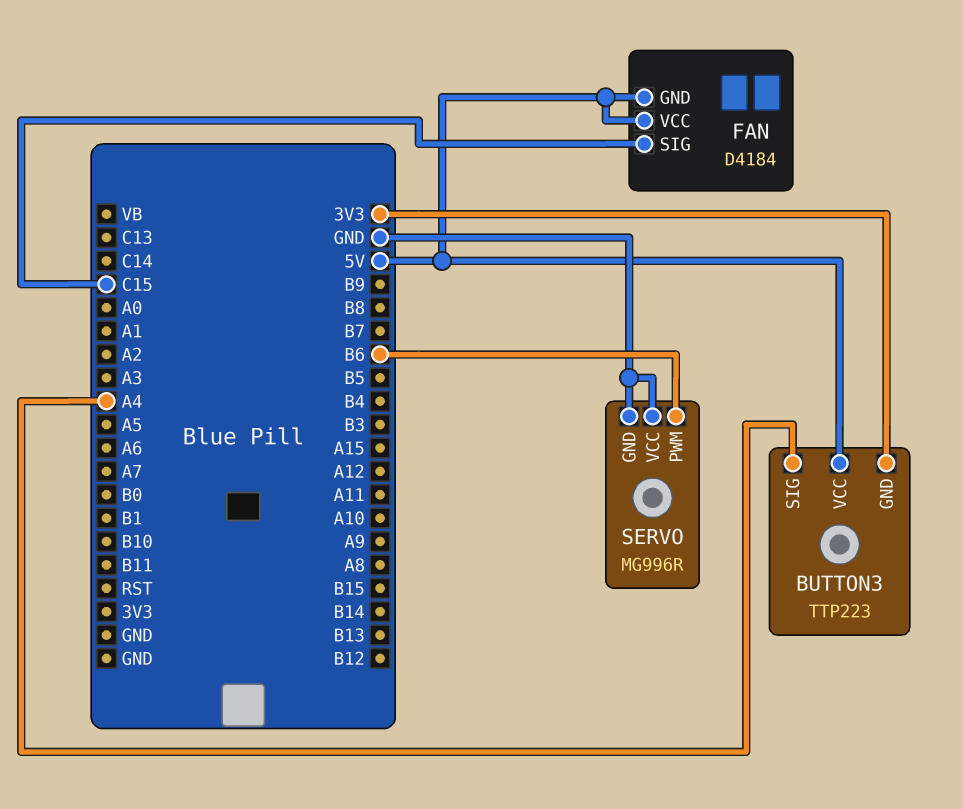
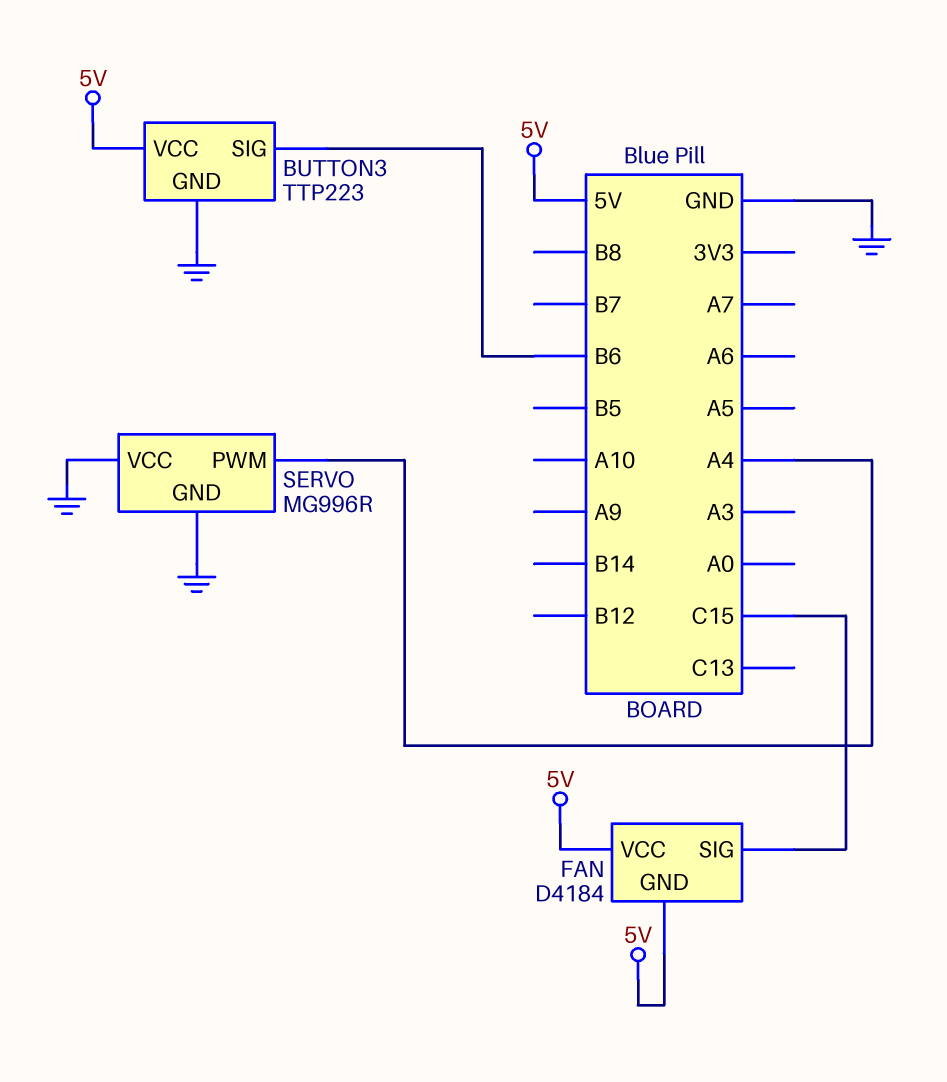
BUTTON3 pin GND: 3V3 -> GND
BUTTON3 pin SIG: A4 -> B6
SERVO pin PWM: B6 -> A4

